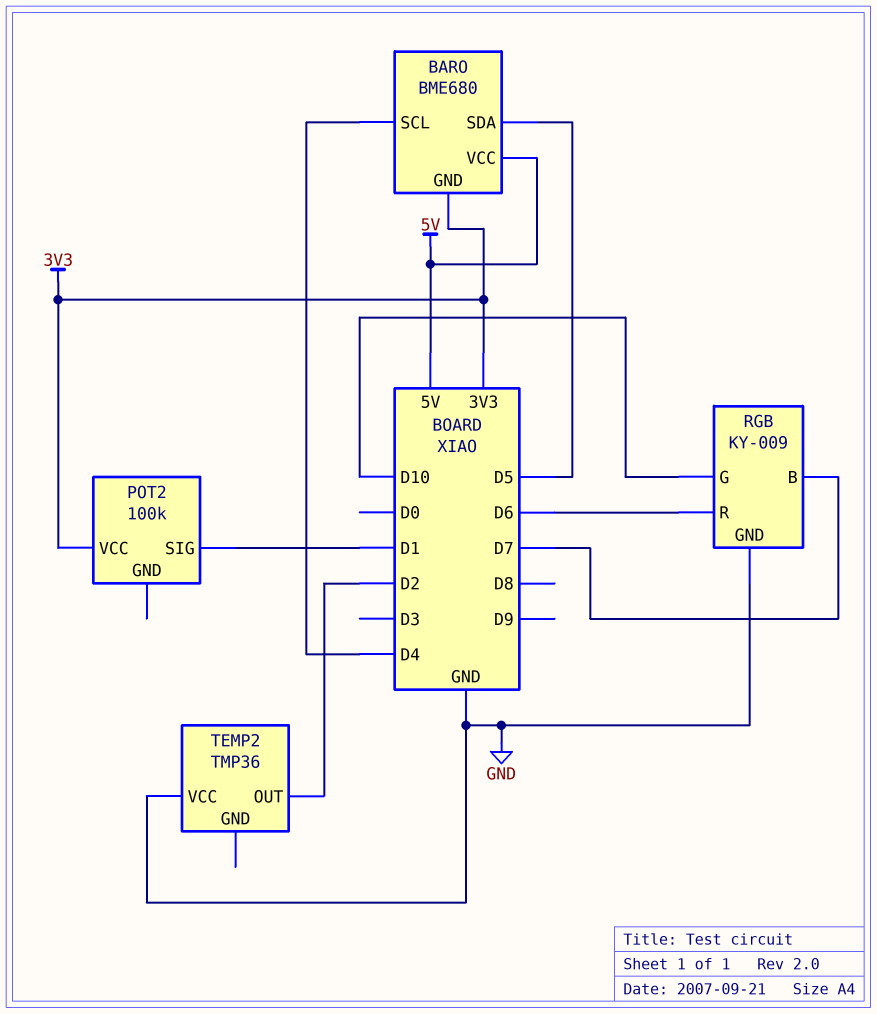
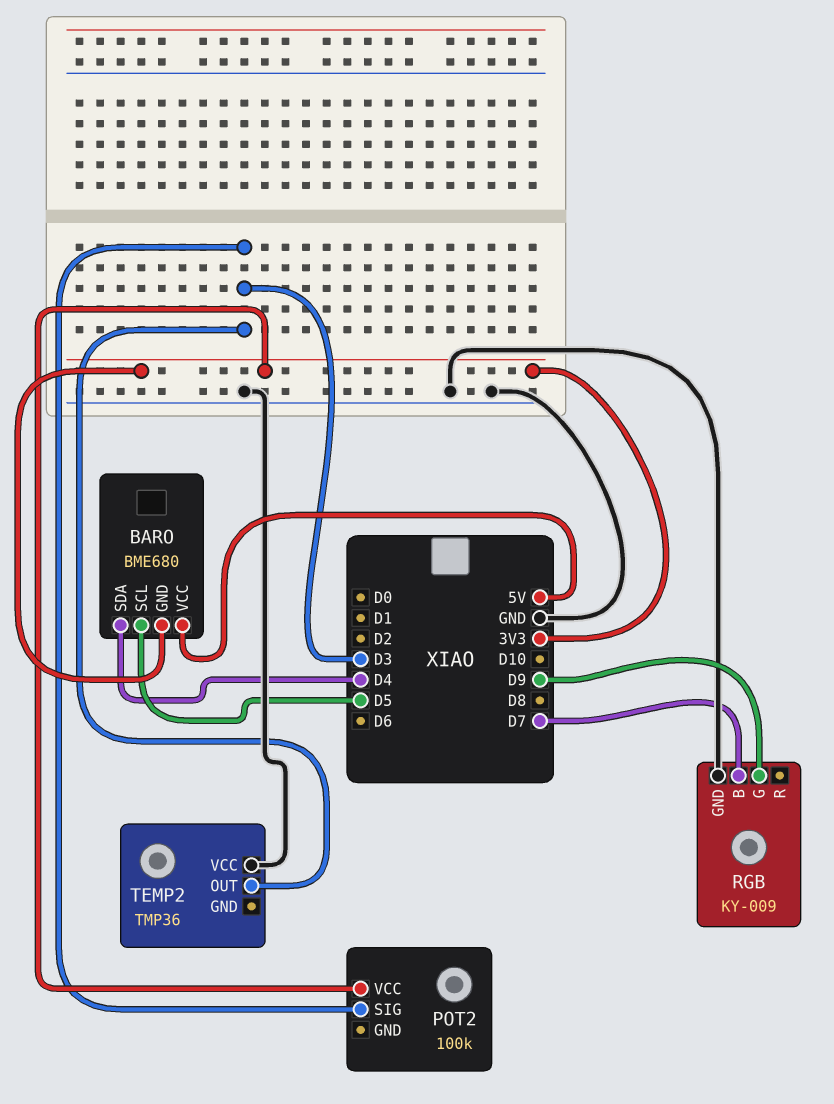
BARO pin SCL: D4 -> D5
BARO pin SDA: D5 -> D4
POT2 pin SIG: D1 -> D3
RGB pin G: D10 -> D9
RGB pin R: D6 -> none
TEMP2 pin OUT: D2 -> D3

